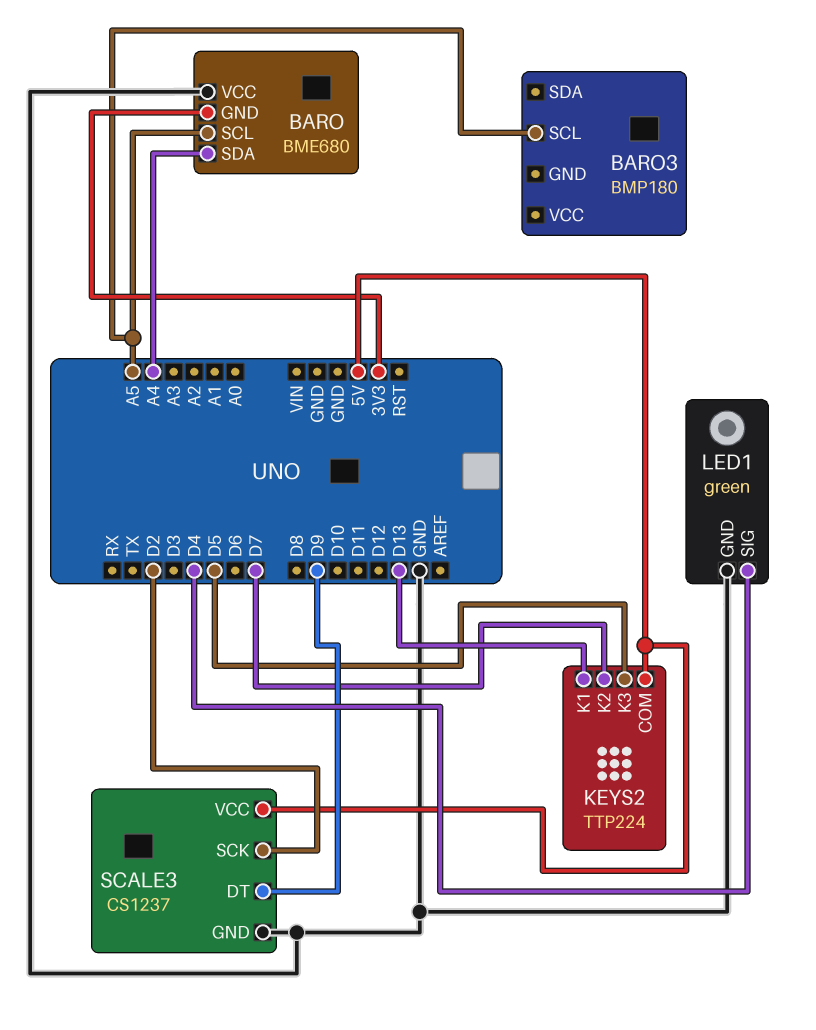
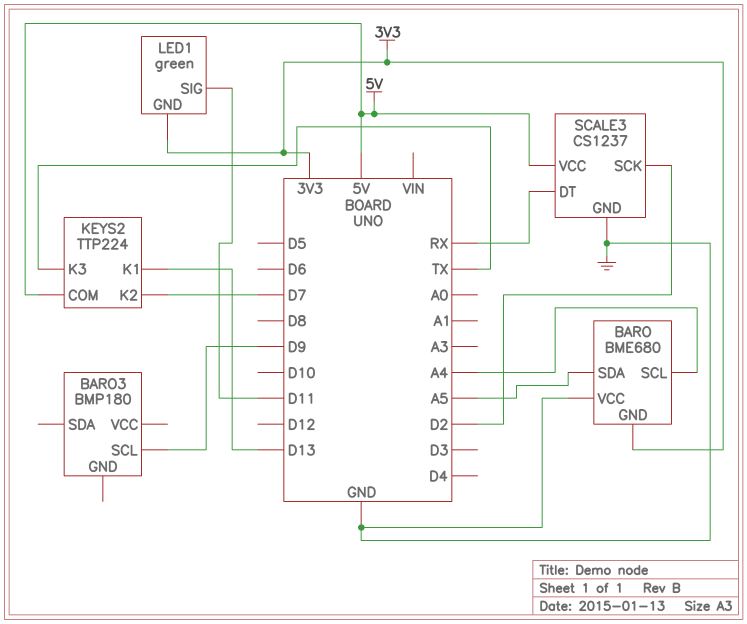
BARO pin SCL: A5 -> A4
BARO pin SDA: A4 -> A5
BARO3 pin SCL: A5 -> D9
KEYS2 pin K3: D5 -> TX
LED1 pin GND: GND -> 3V3
LED1 pin SIG: D4 -> D11
SCALE3 pin DT: D9 -> RX

